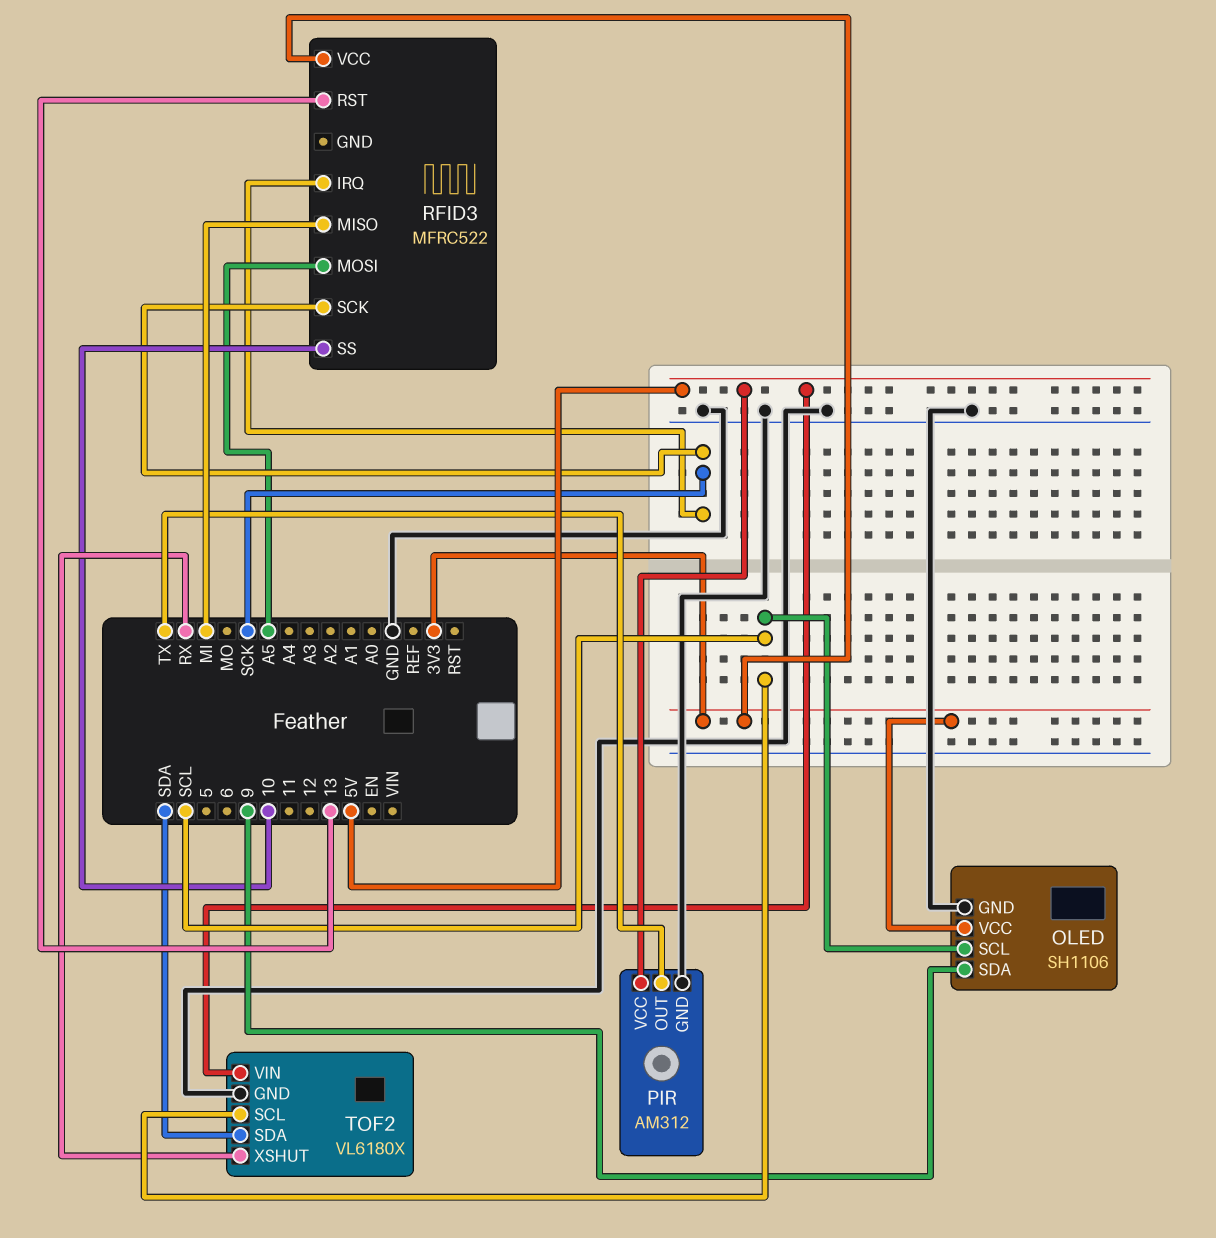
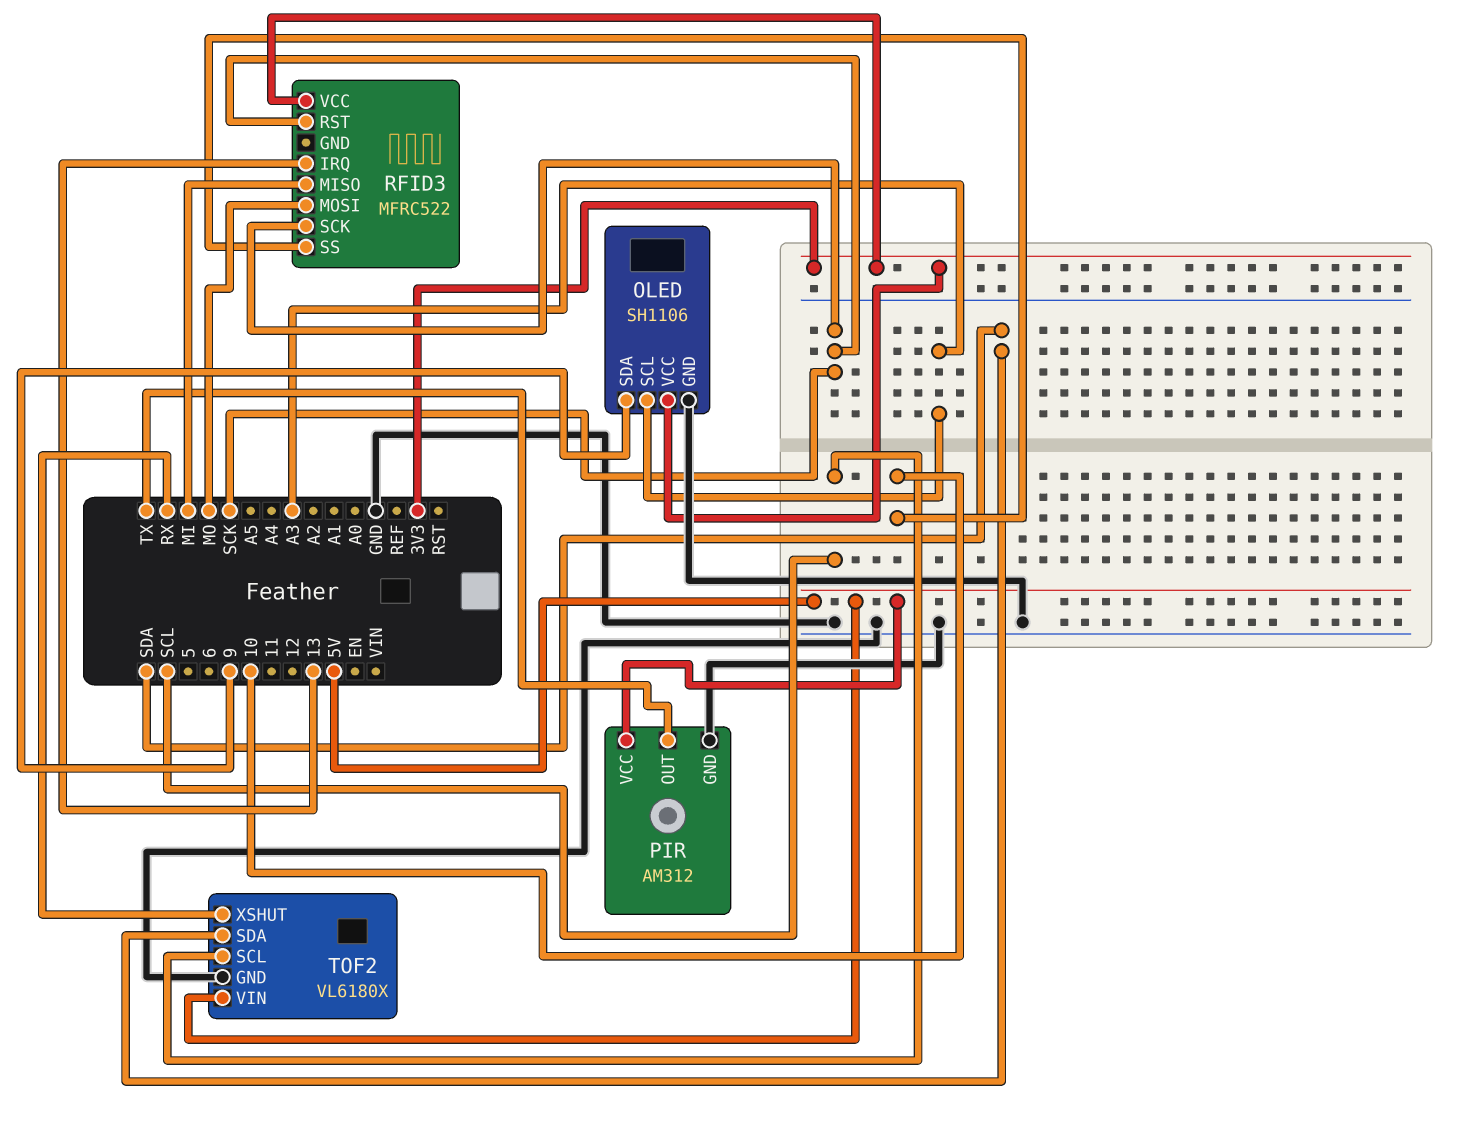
OLED pin SCL: SCL -> A3
RFID3 pin IRQ: SCK -> 13
RFID3 pin MOSI: A5 -> MO
RFID3 pin RST: 13 -> SCK

